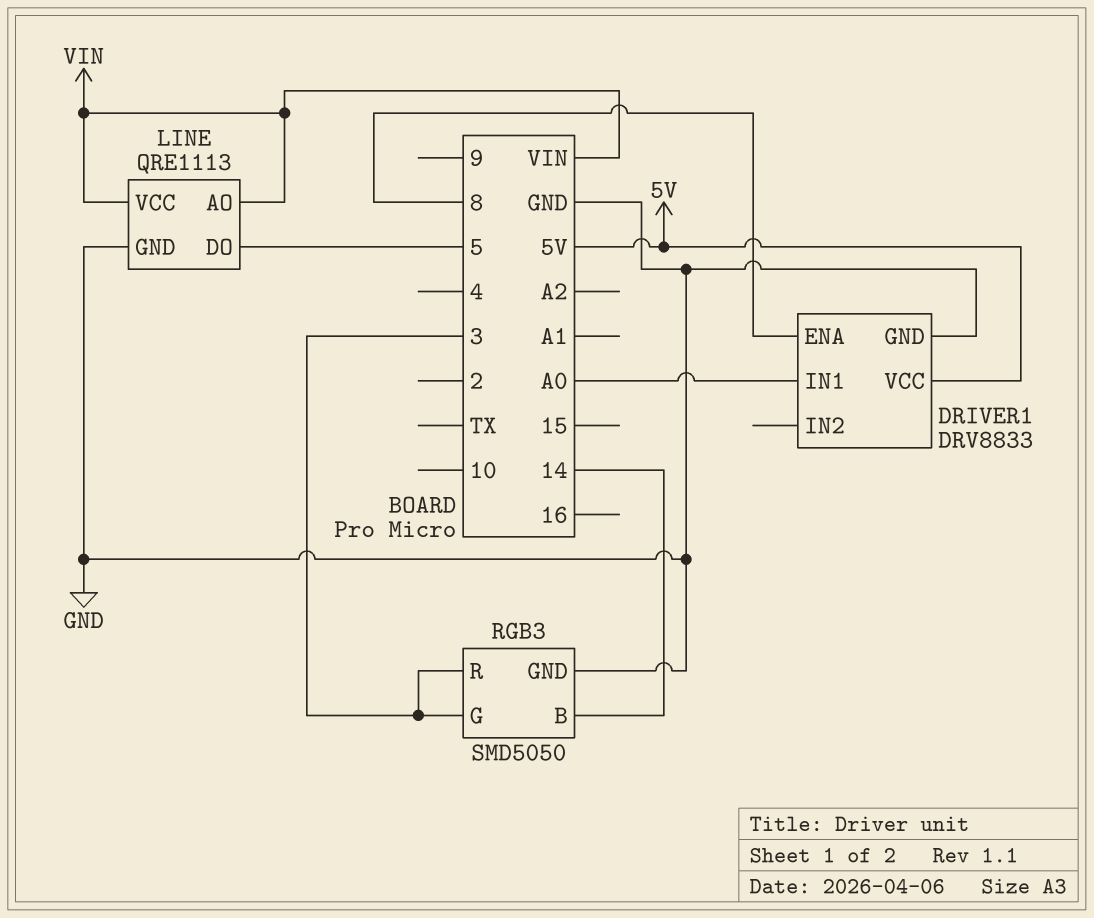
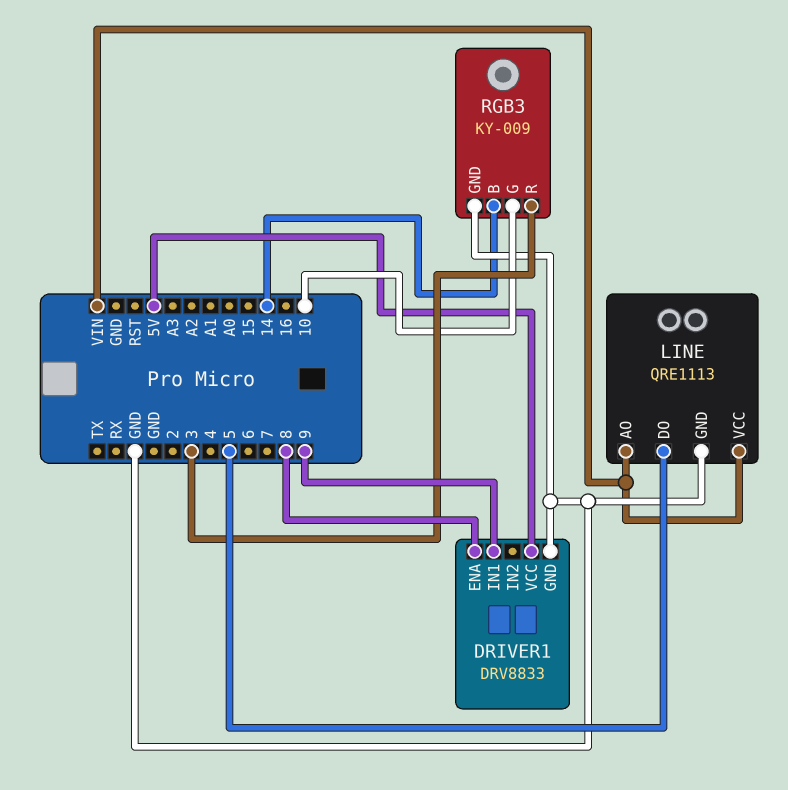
DRIVER1 pin IN1: A0 -> 9
RGB3: SMD5050 -> KY-009
RGB3 pin G: 3 -> 10

